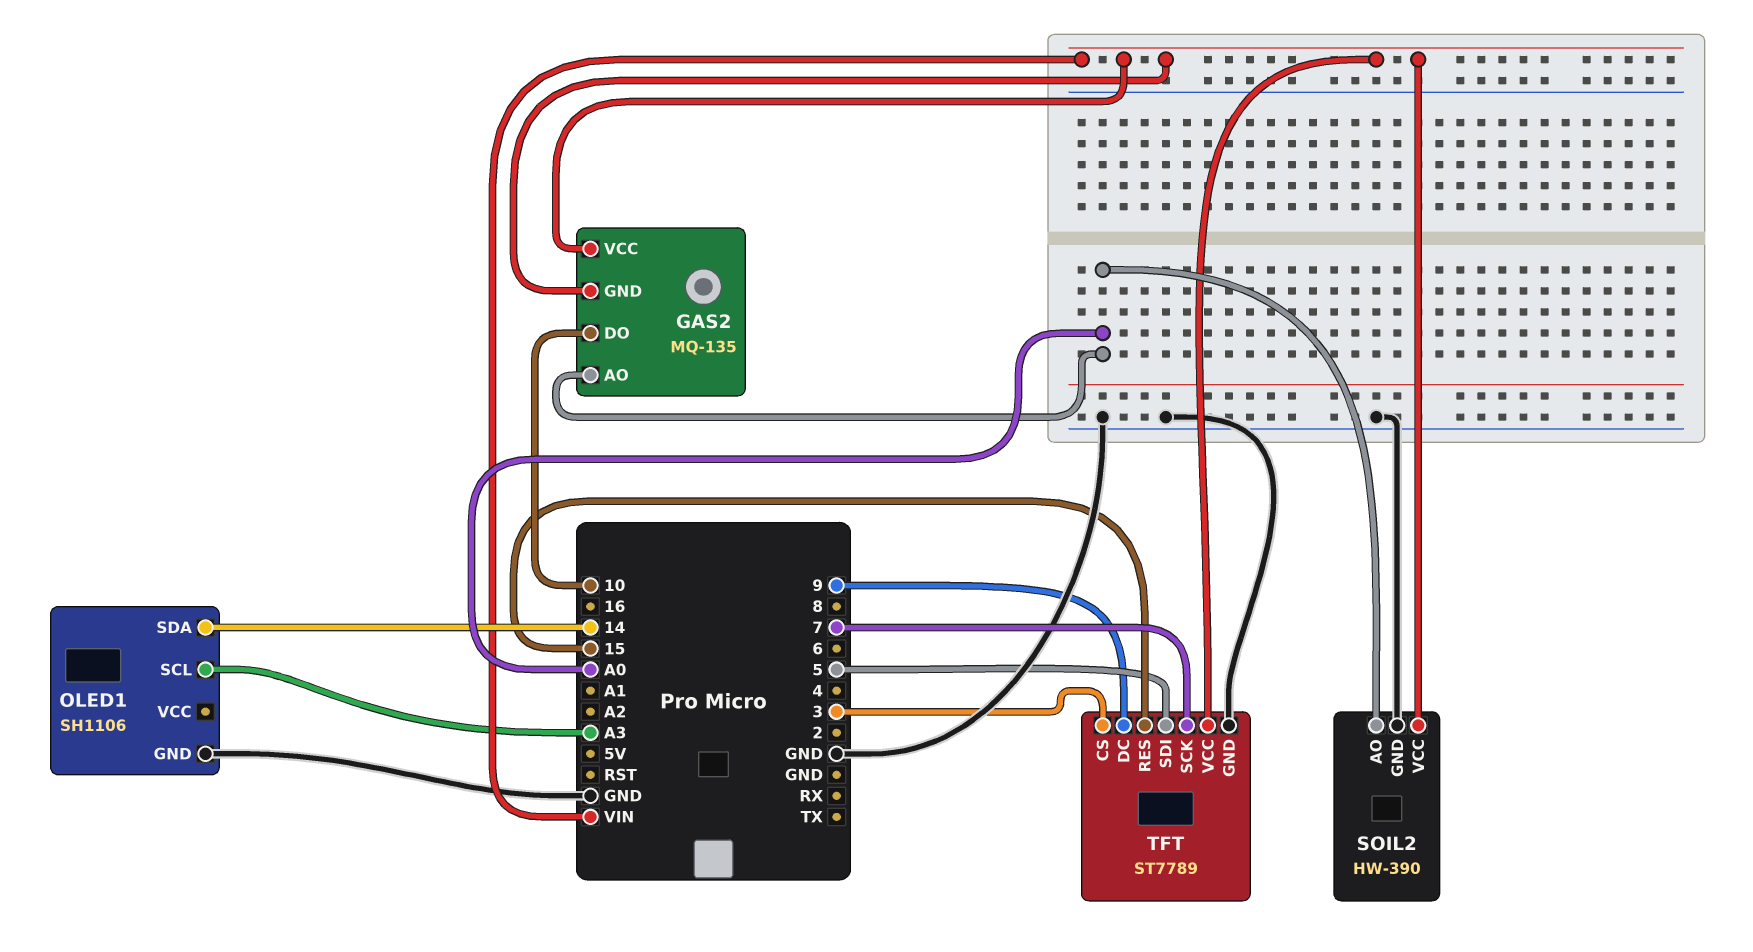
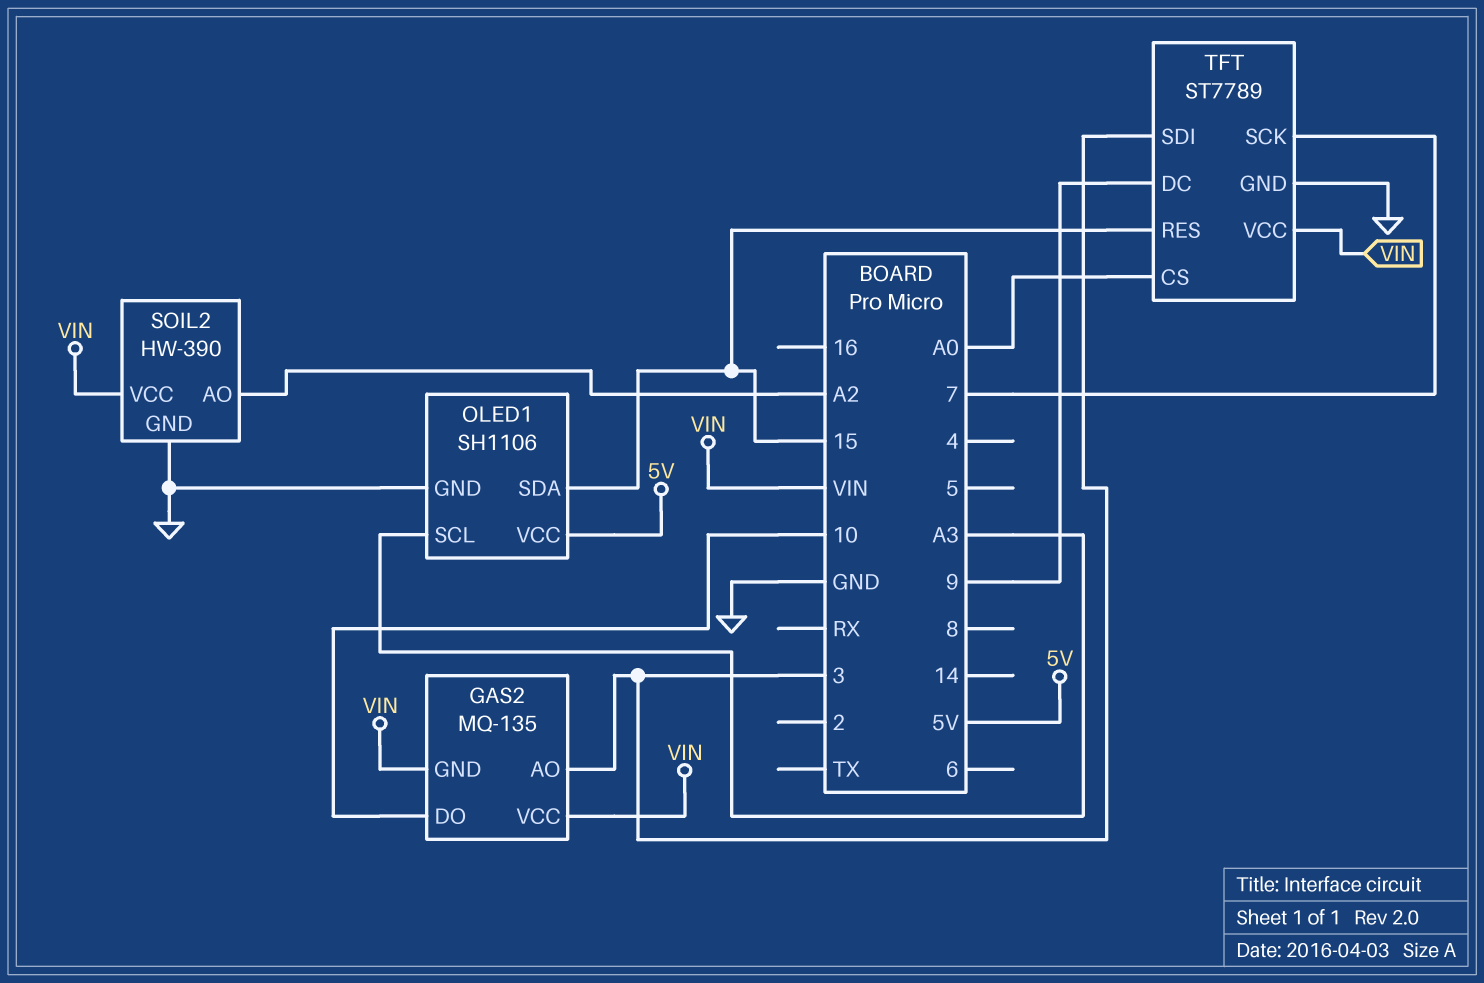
GAS2 pin AO: A0 -> 3
OLED1 pin SDA: 14 -> 15
OLED1 pin VCC: none -> 5V
SOIL2 pin AO: A0 -> A2
TFT pin CS: 3 -> A0
TFT pin SDI: 5 -> 3

